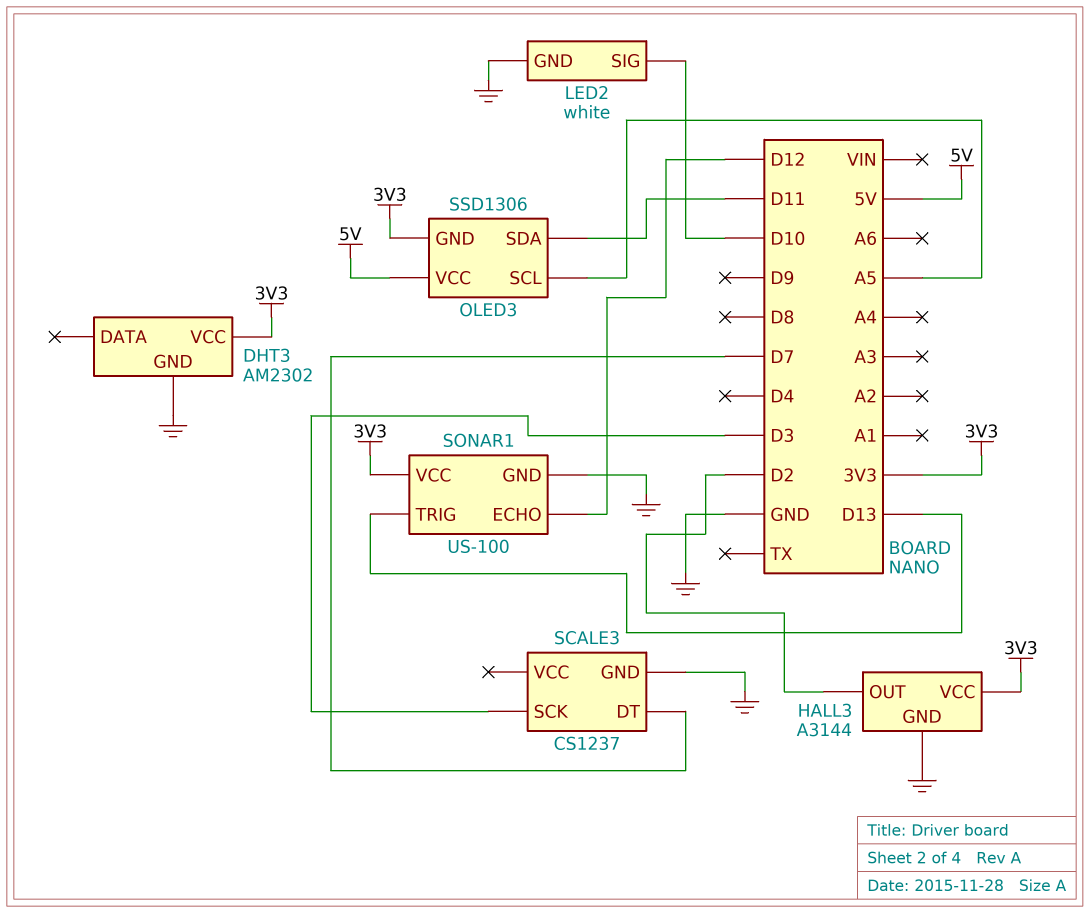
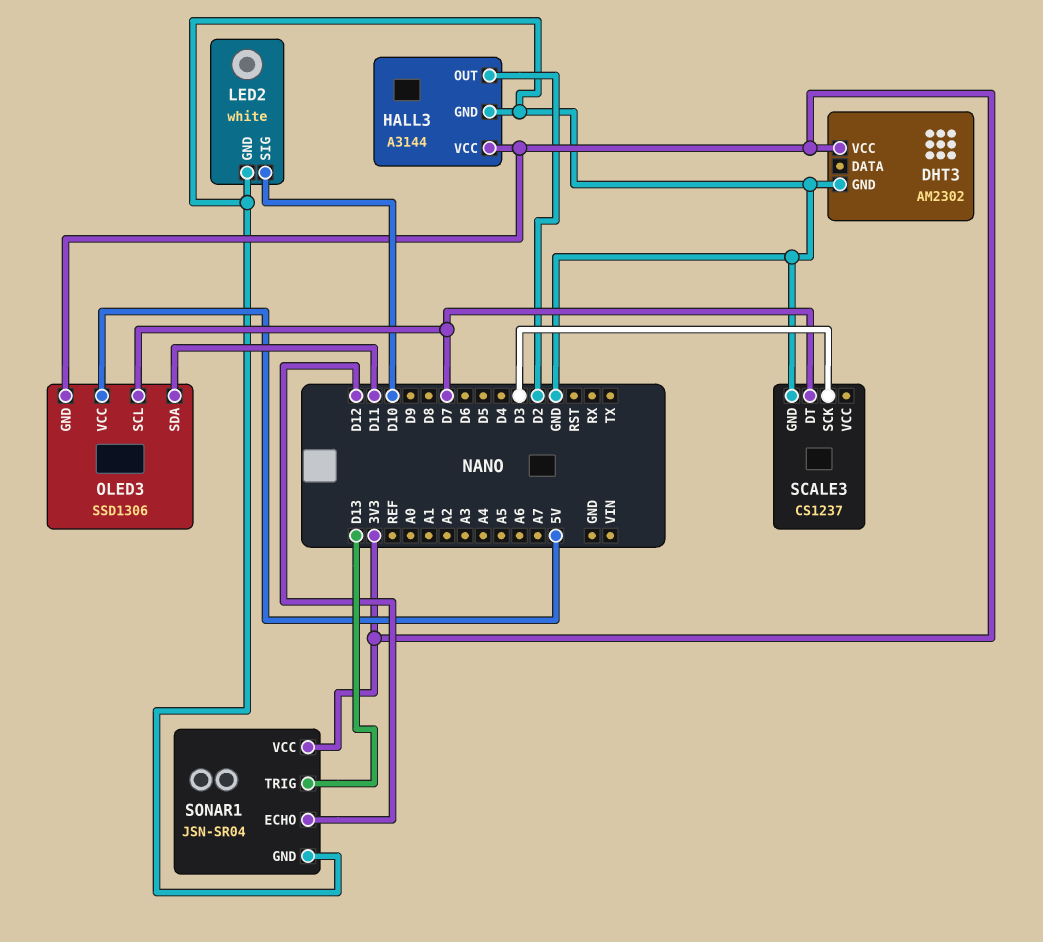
OLED3 pin SCL: A5 -> D7
SONAR1: US-100 -> JSN-SR04

